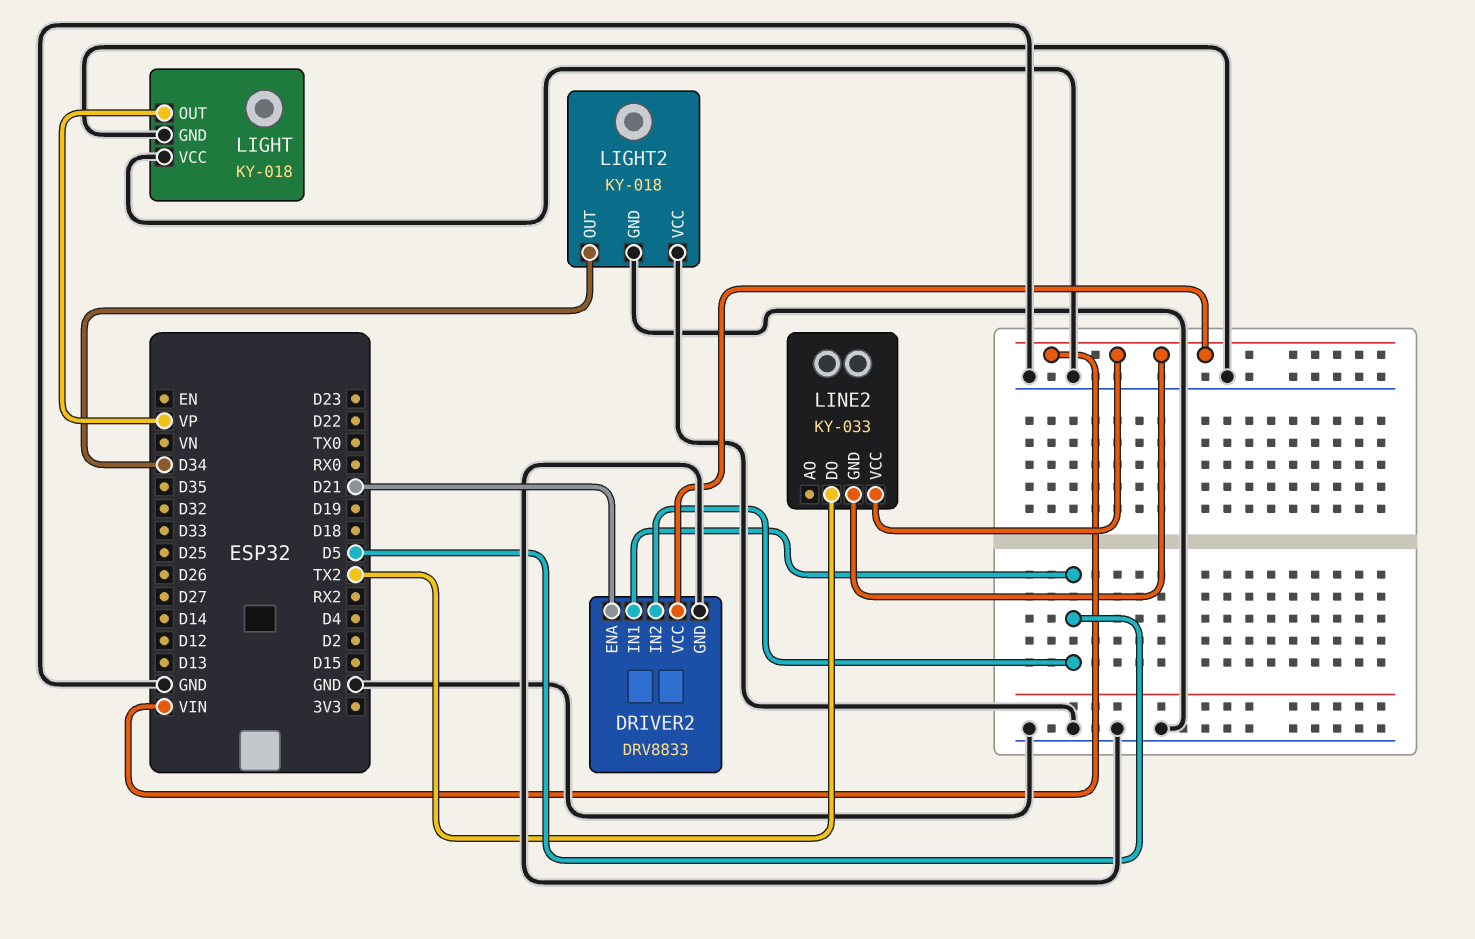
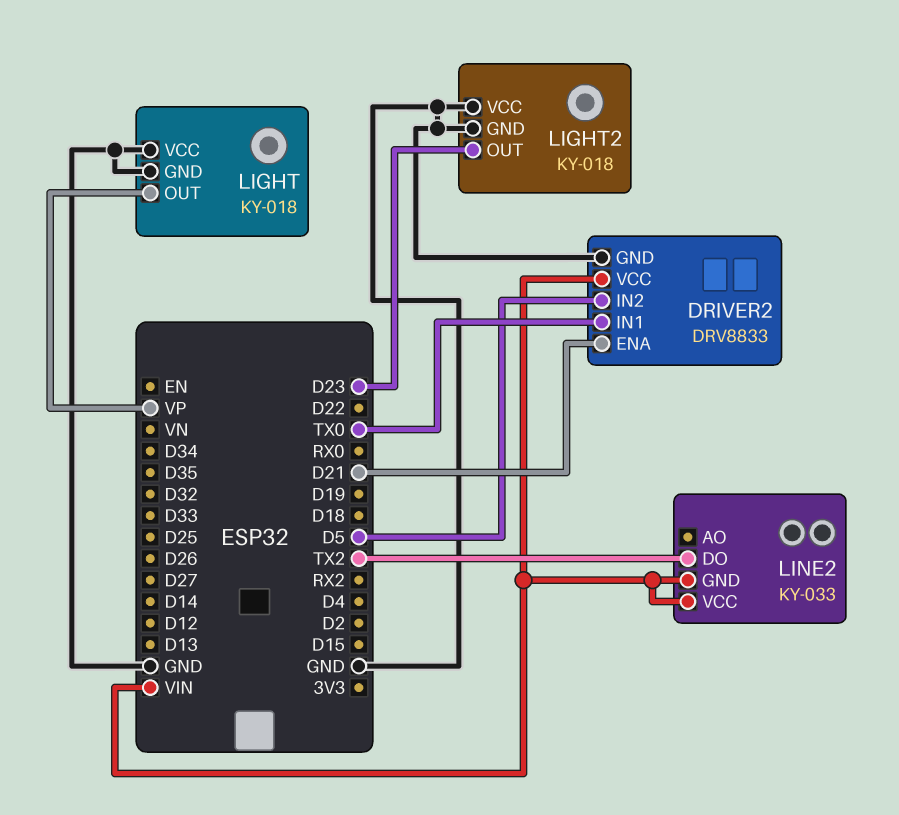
DRIVER2 pin IN1: D5 -> TX0
LIGHT2 pin OUT: D34 -> D23

